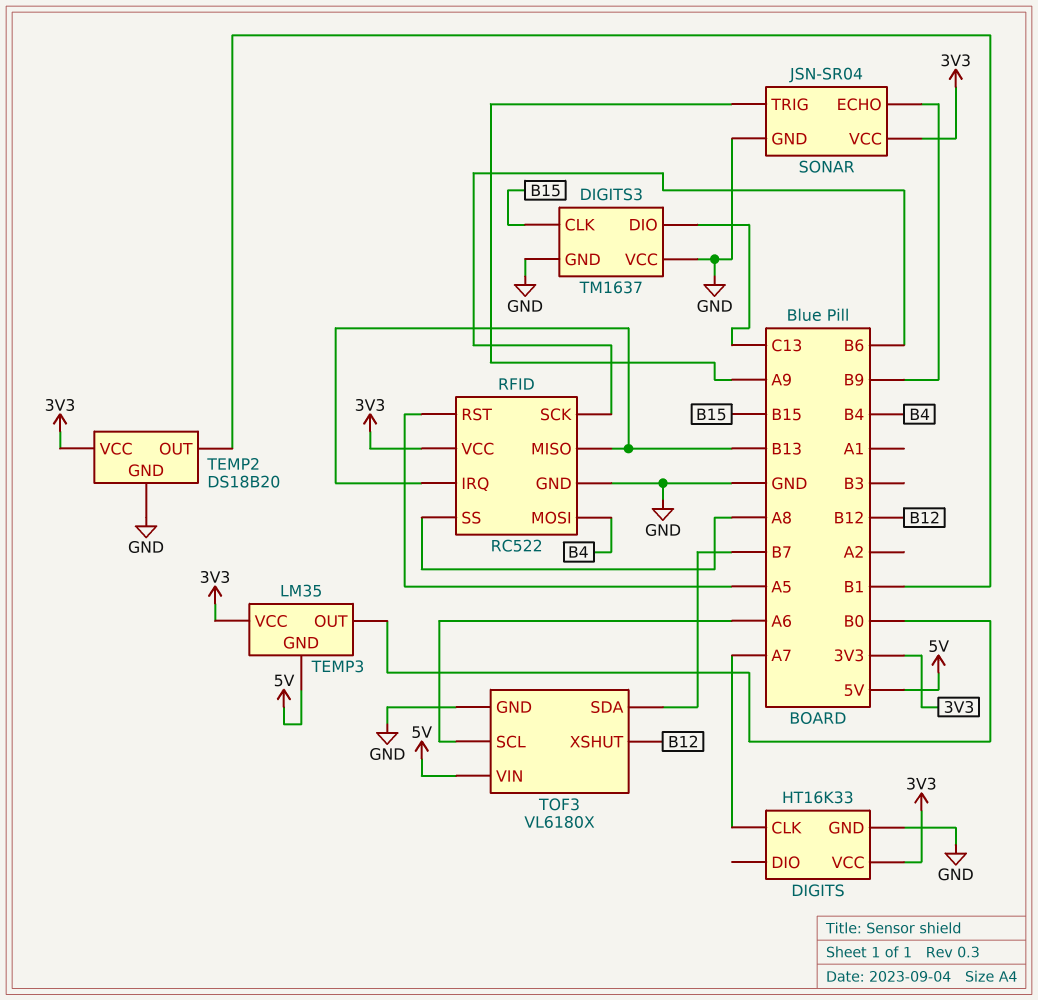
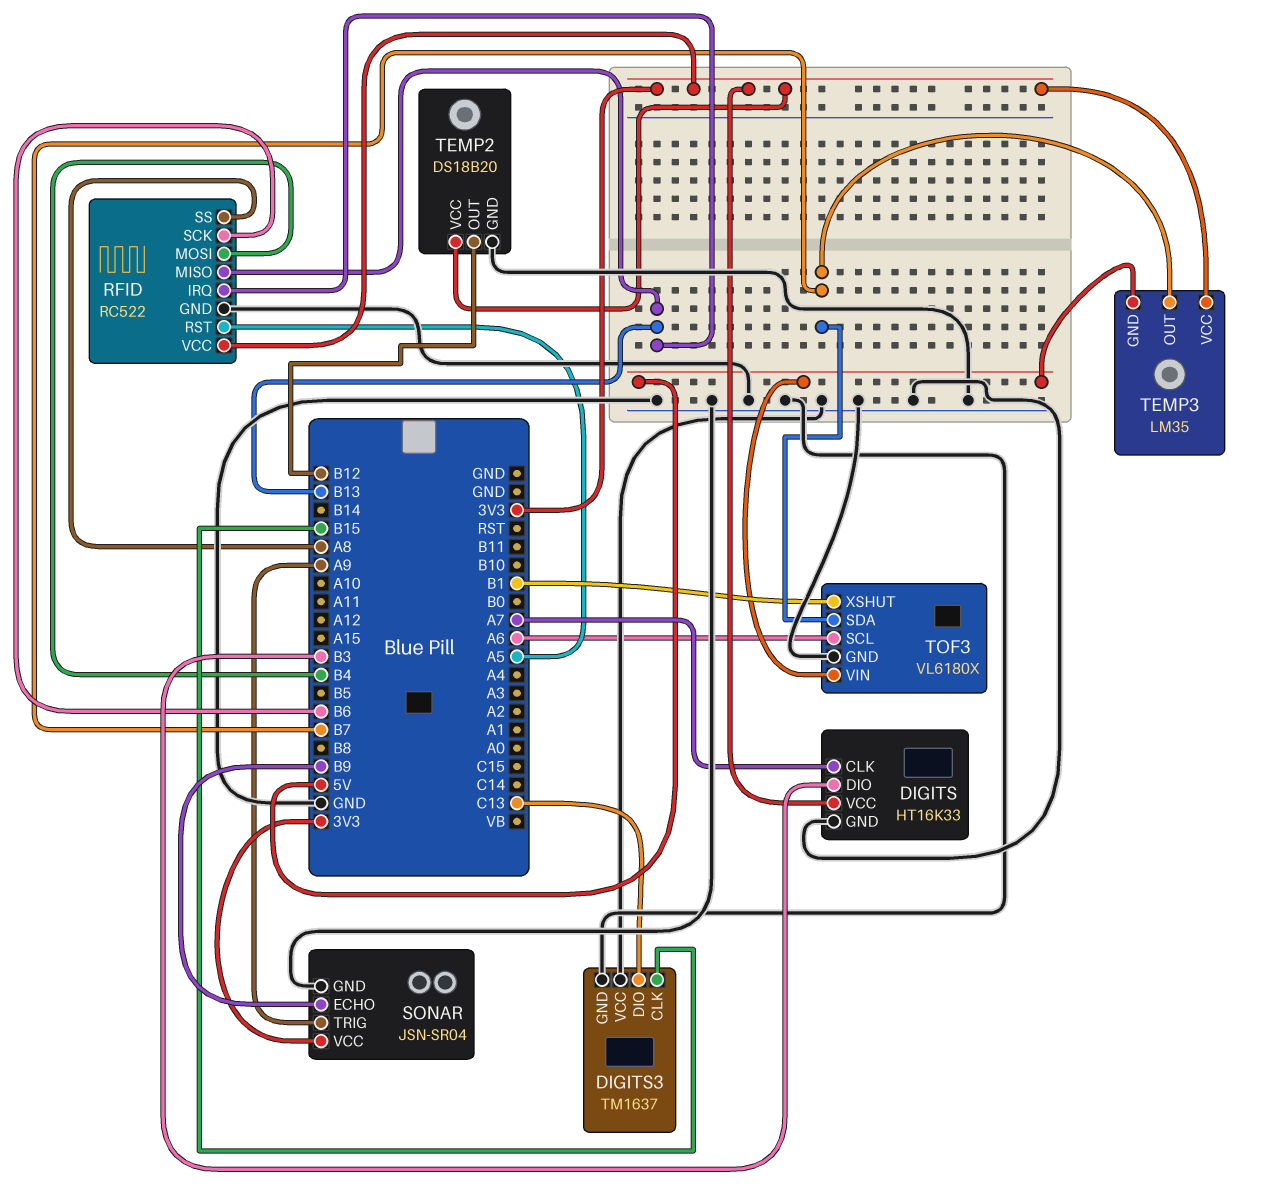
DIGITS pin DIO: none -> B3
TEMP2 pin OUT: B1 -> B12
TEMP3 pin OUT: B0 -> B7
TOF3 pin XSHUT: B12 -> B1

